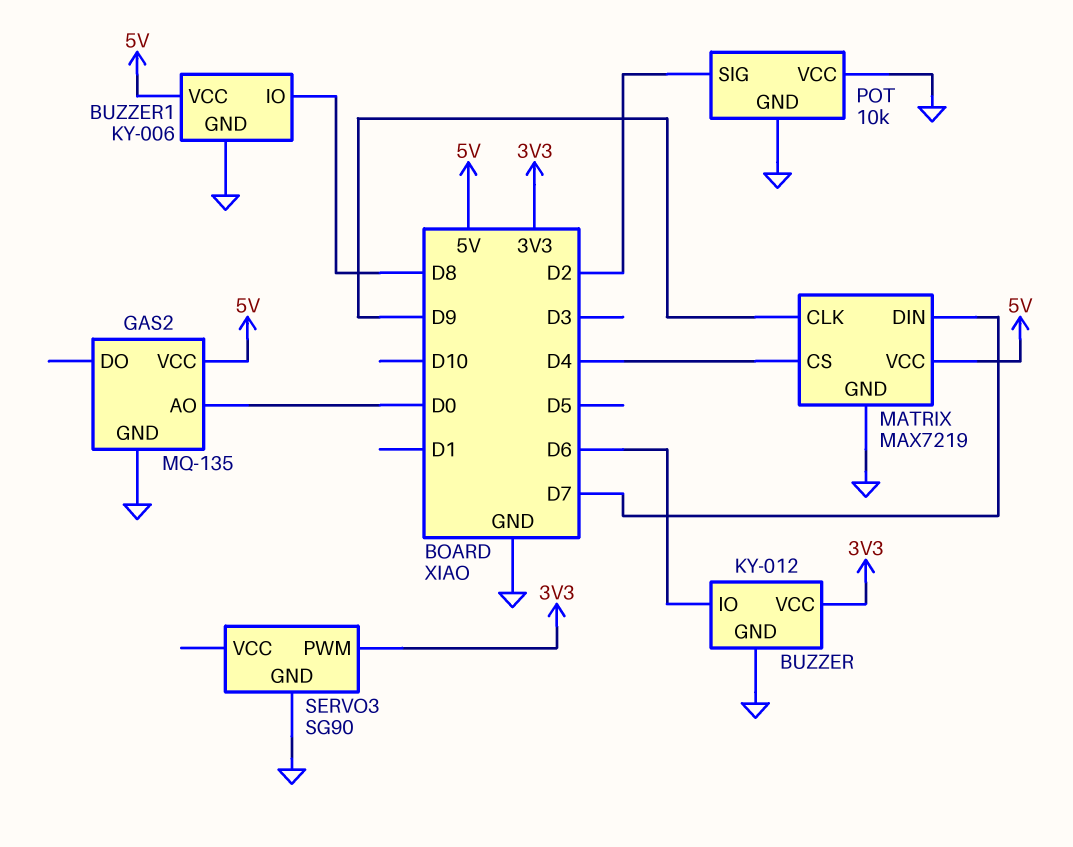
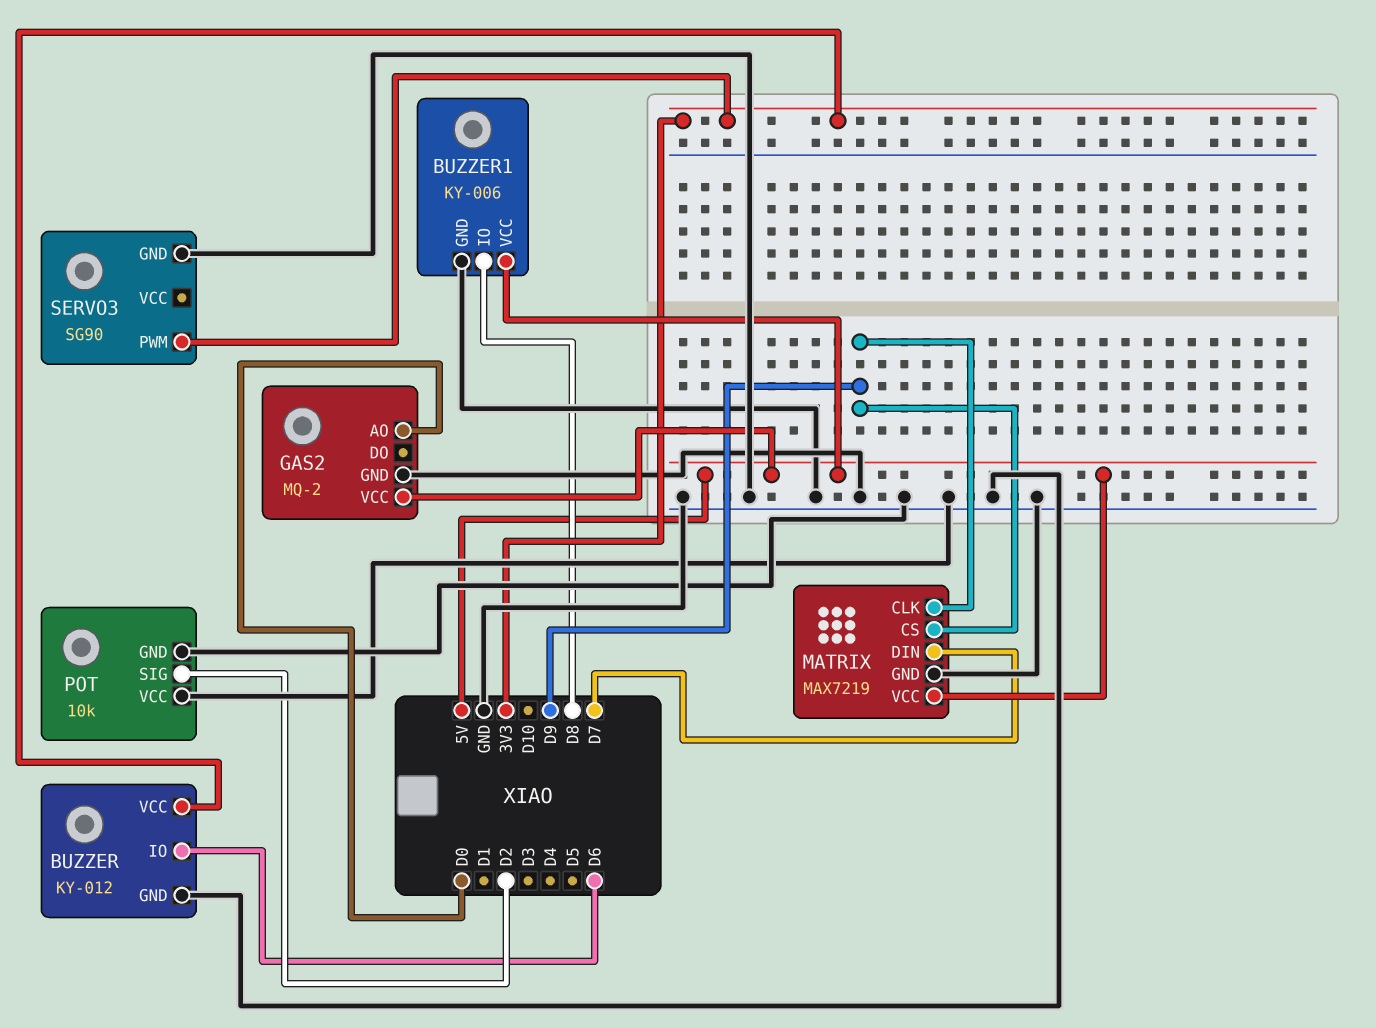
GAS2: MQ-135 -> MQ-2
MATRIX pin CS: D4 -> D9

